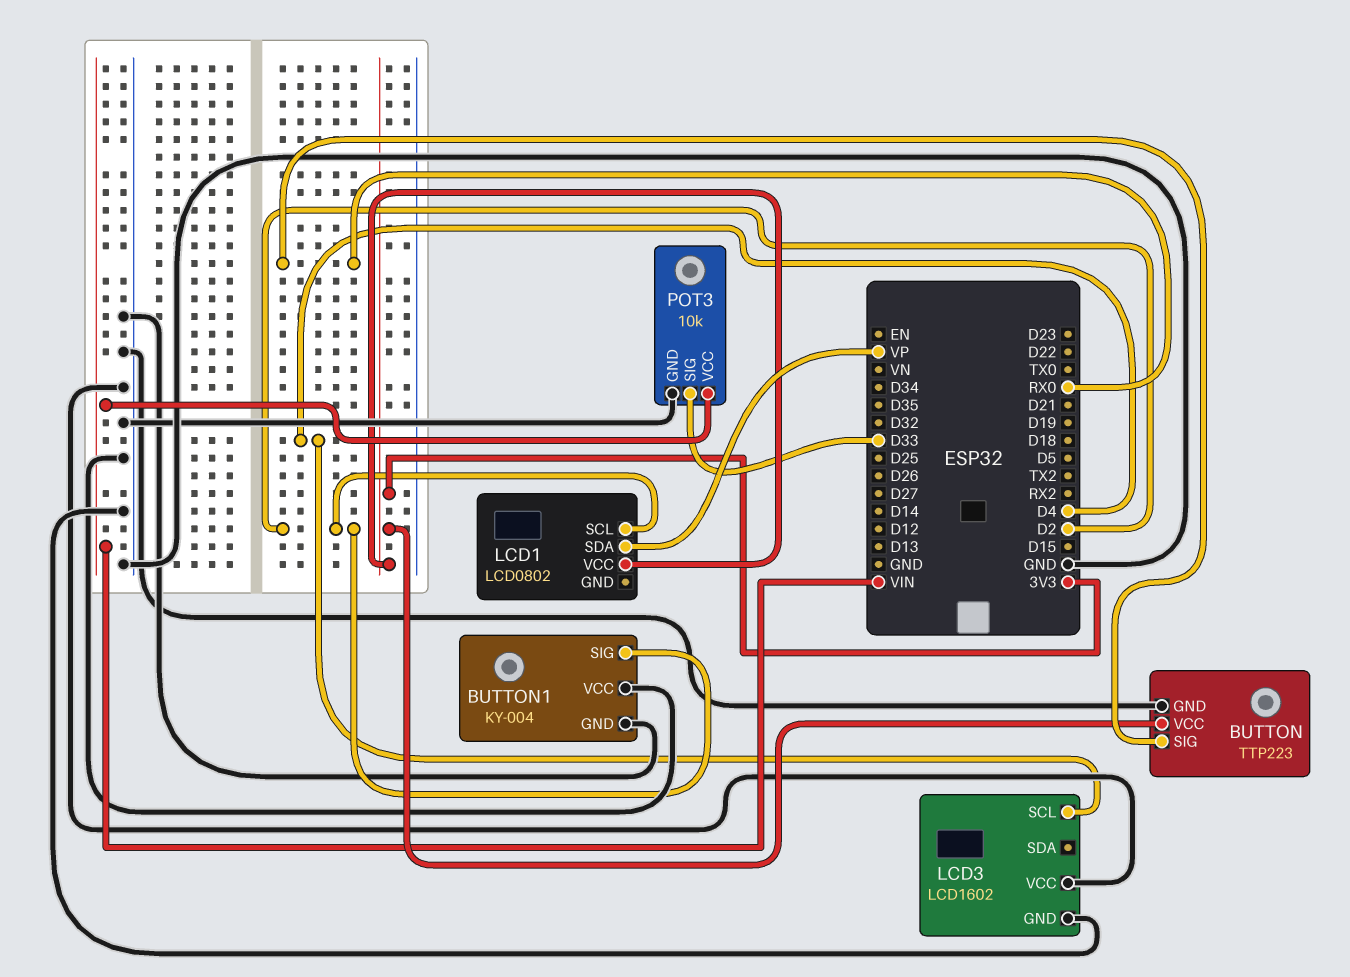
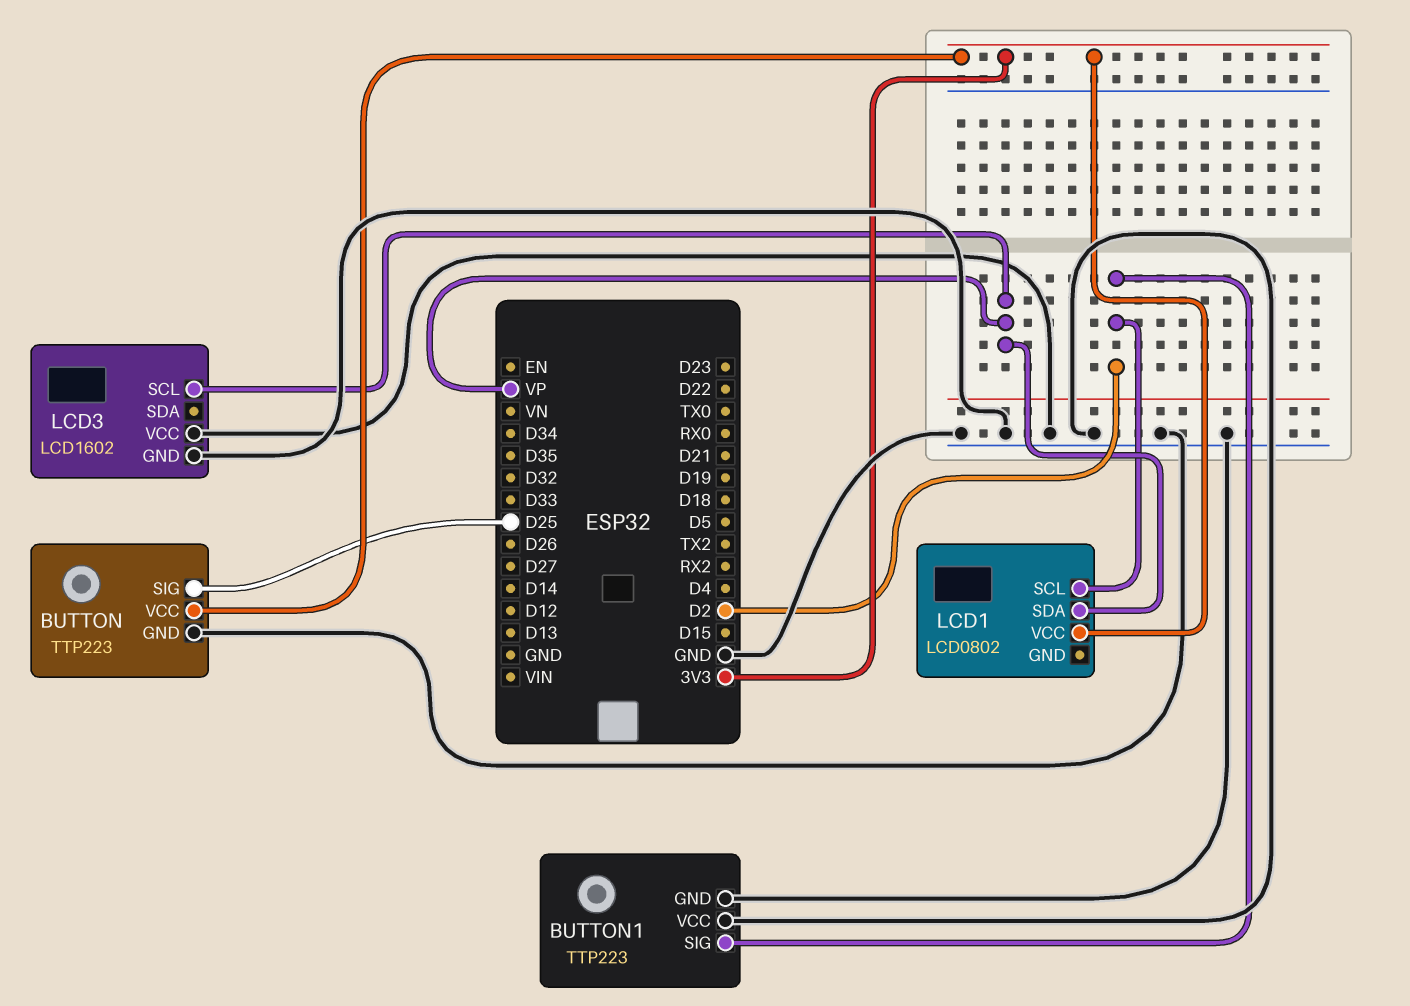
BUTTON pin SIG: RX0 -> D25
BUTTON1: KY-004 -> TTP223
LCD3 pin SCL: D4 -> VP
POT3: 10k -> none
POT3 pin GND: GND -> none
POT3 pin SIG: D33 -> none
POT3 pin VCC: VIN -> none

